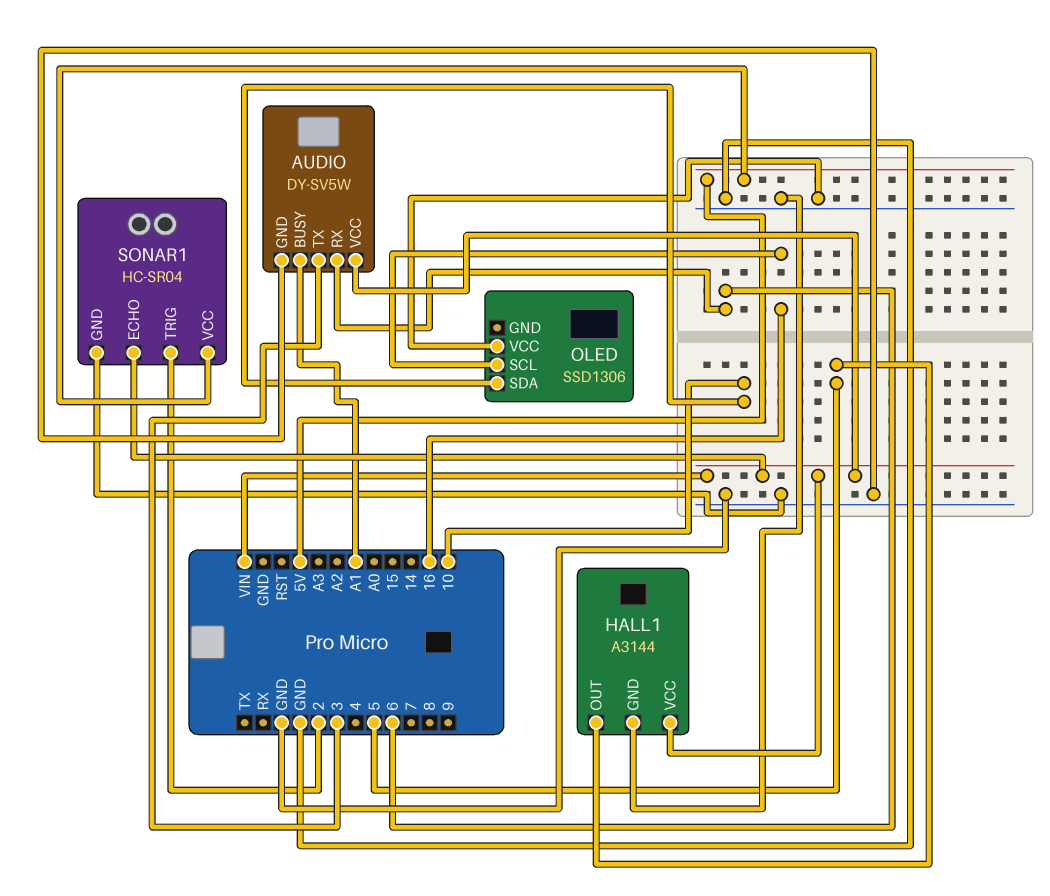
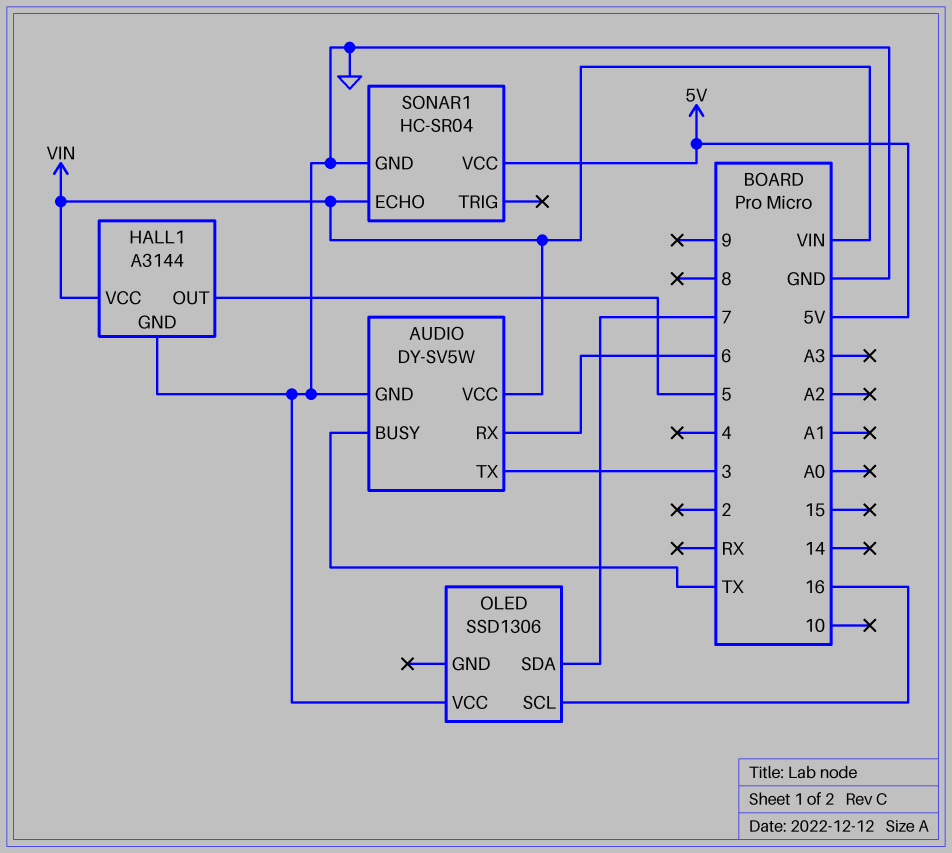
AUDIO pin BUSY: A1 -> TX
OLED pin SDA: 10 -> 7
SONAR1 pin TRIG: 2 -> none

